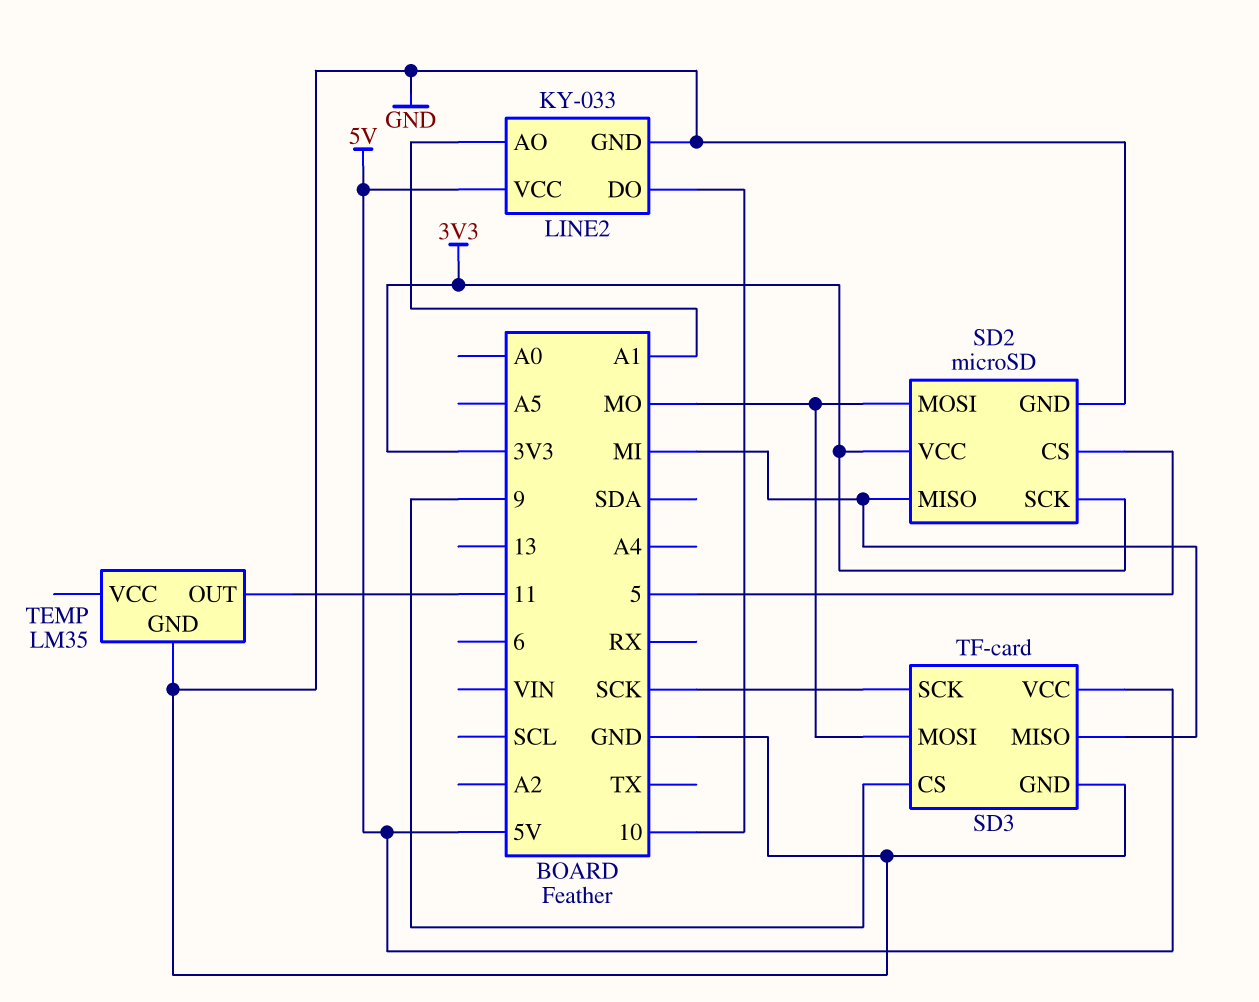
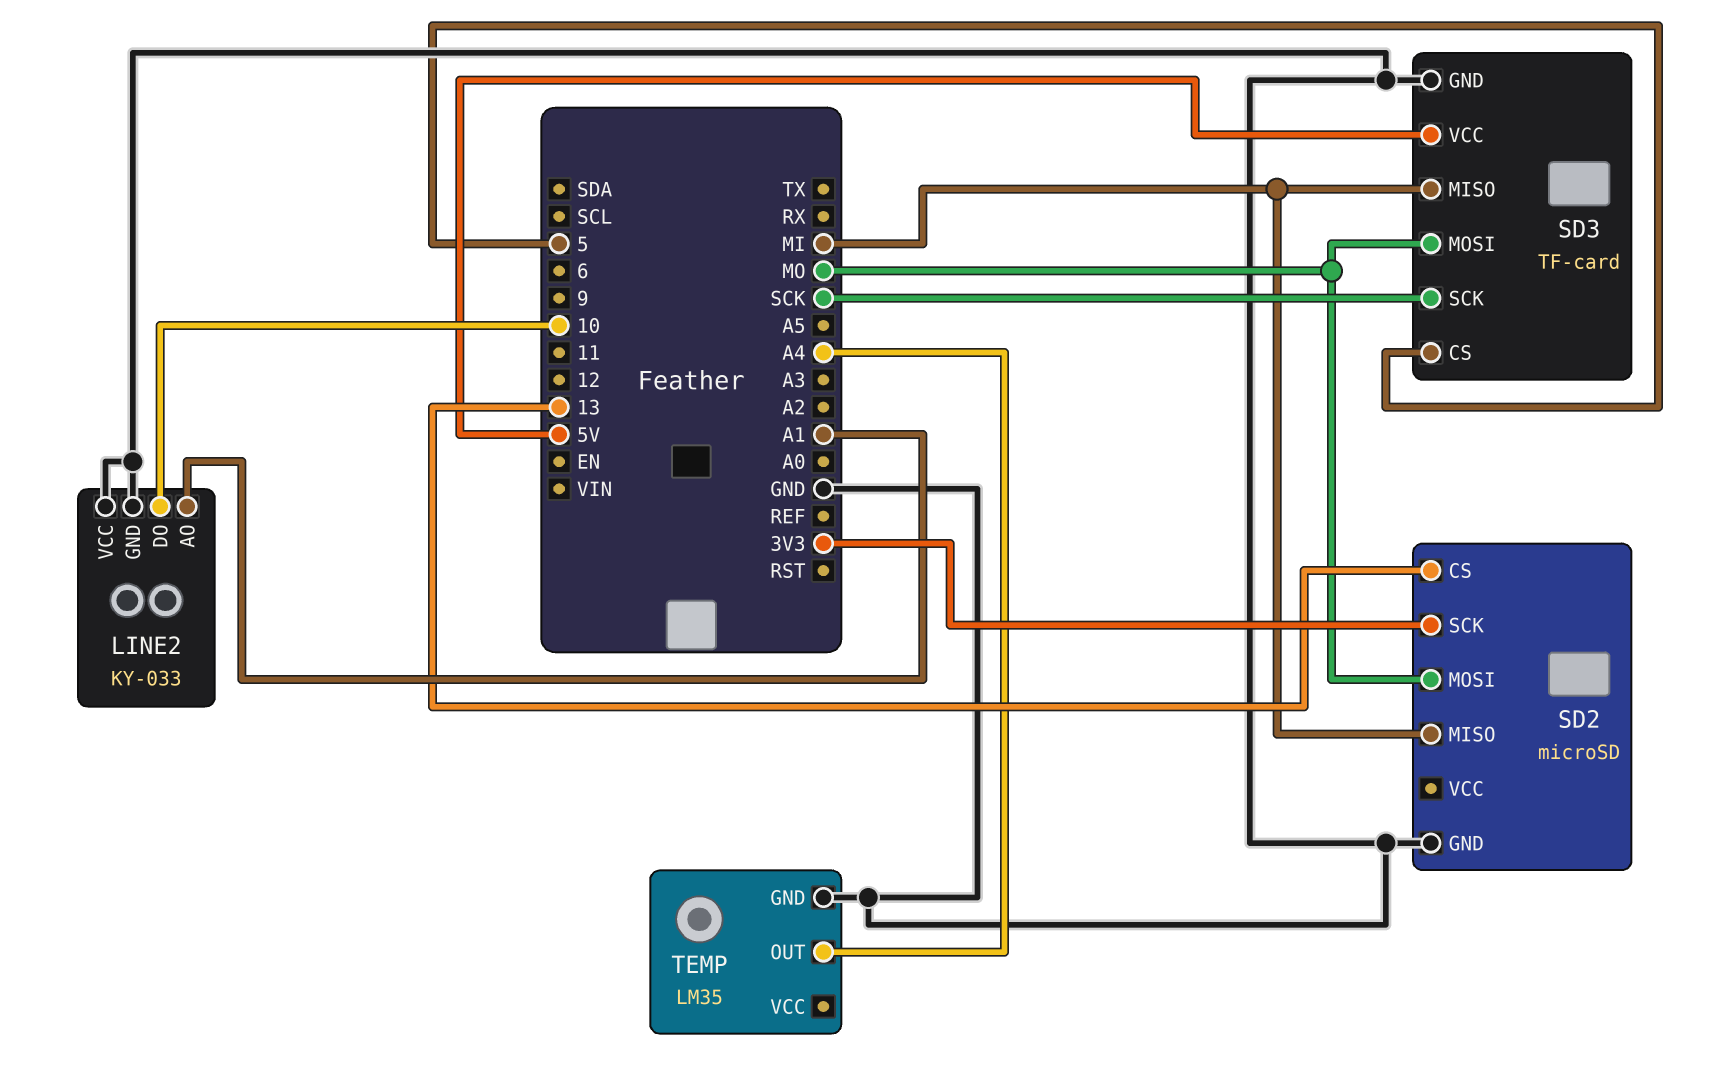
LINE2 pin VCC: 5V -> GND
SD2 pin CS: 5 -> 13
SD2 pin VCC: 3V3 -> none
SD3 pin CS: 9 -> 5
TEMP pin OUT: 11 -> A4

